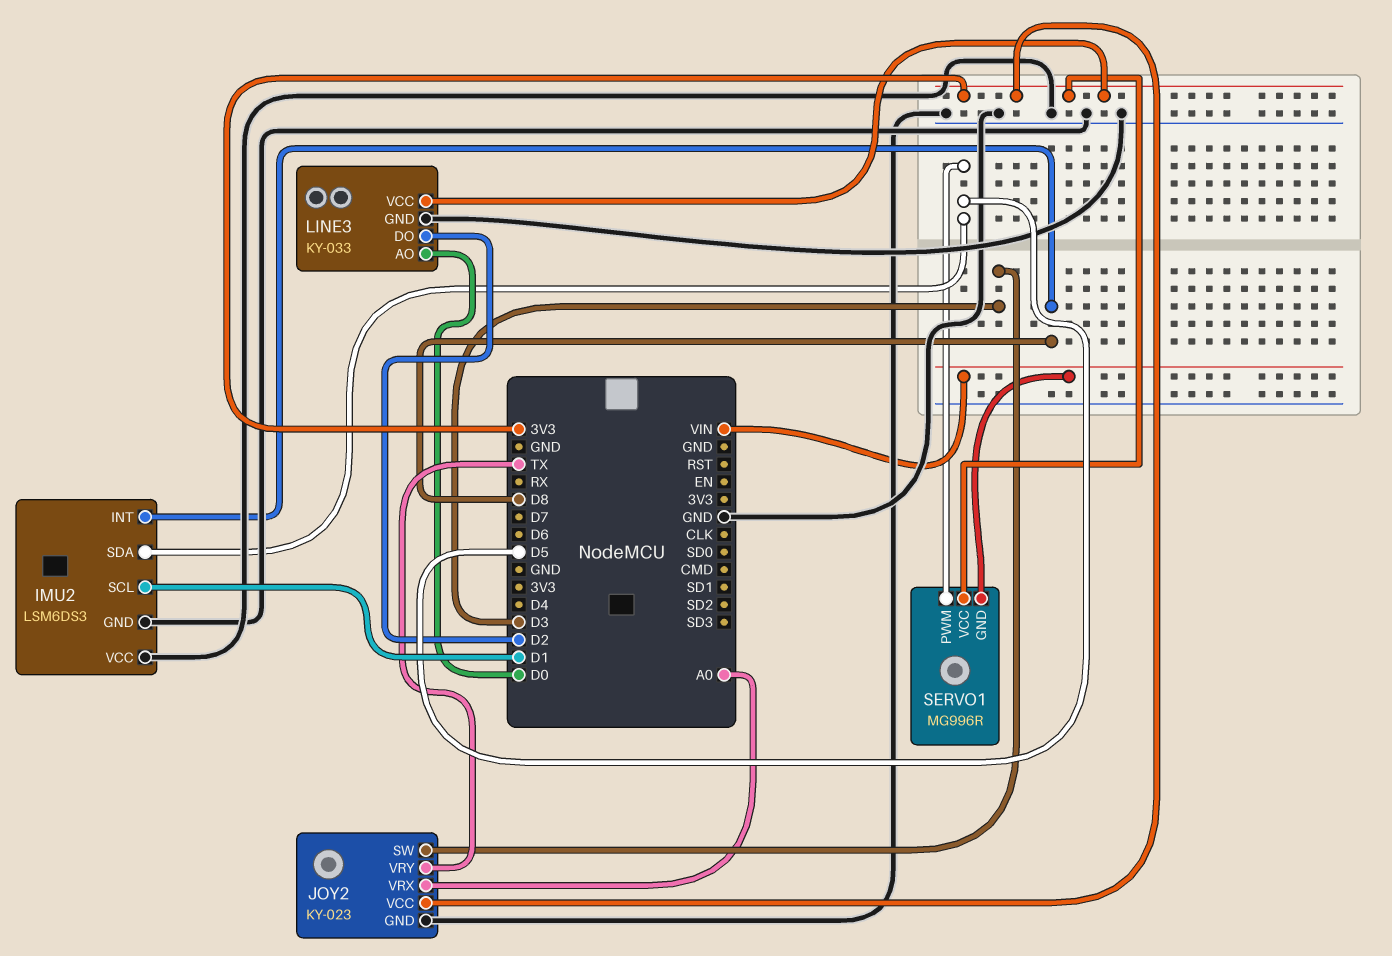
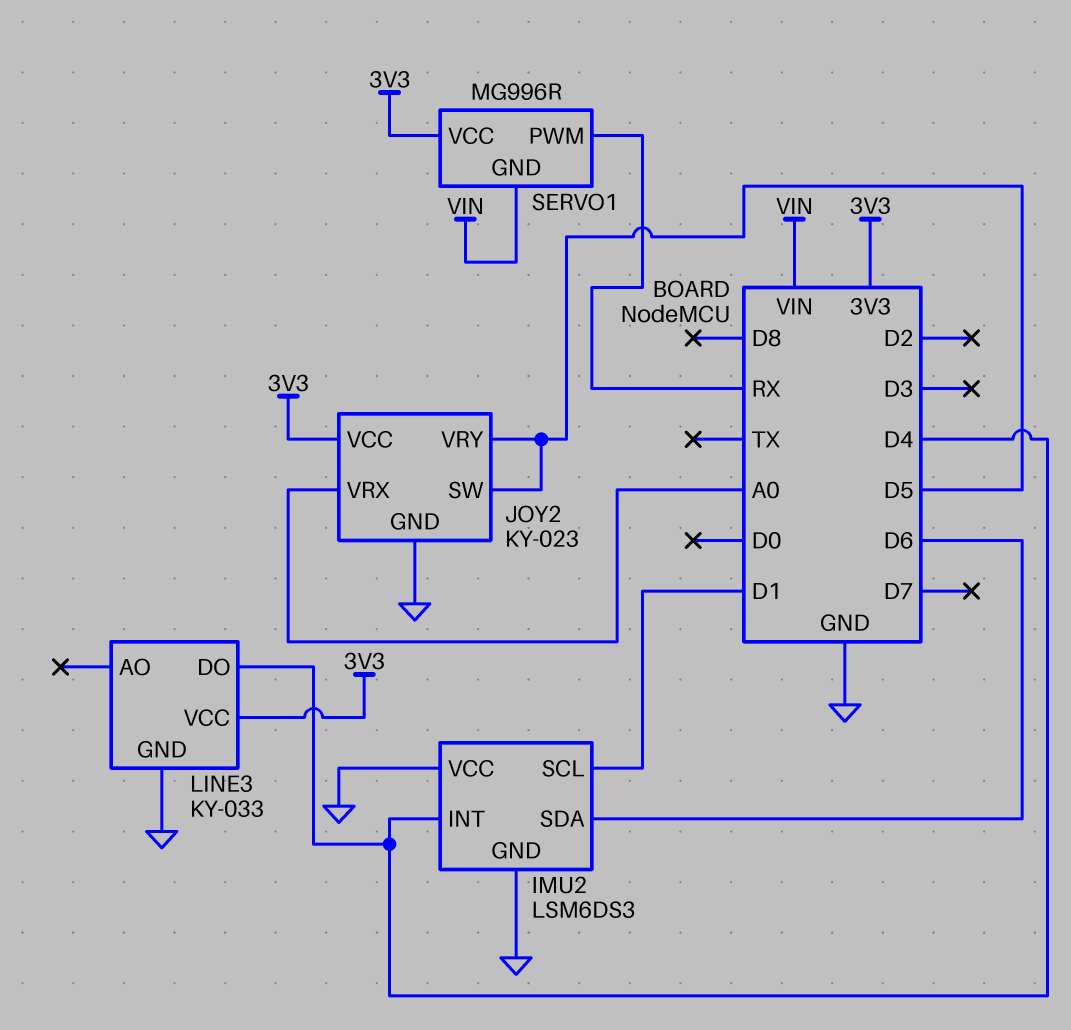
IMU2 pin INT: D8 -> D4
IMU2 pin SDA: D5 -> D6
JOY2 pin SW: D3 -> D5
JOY2 pin VRY: TX -> D5
LINE3 pin AO: D0 -> none
LINE3 pin DO: D2 -> D4
SERVO1 pin PWM: D5 -> RX

